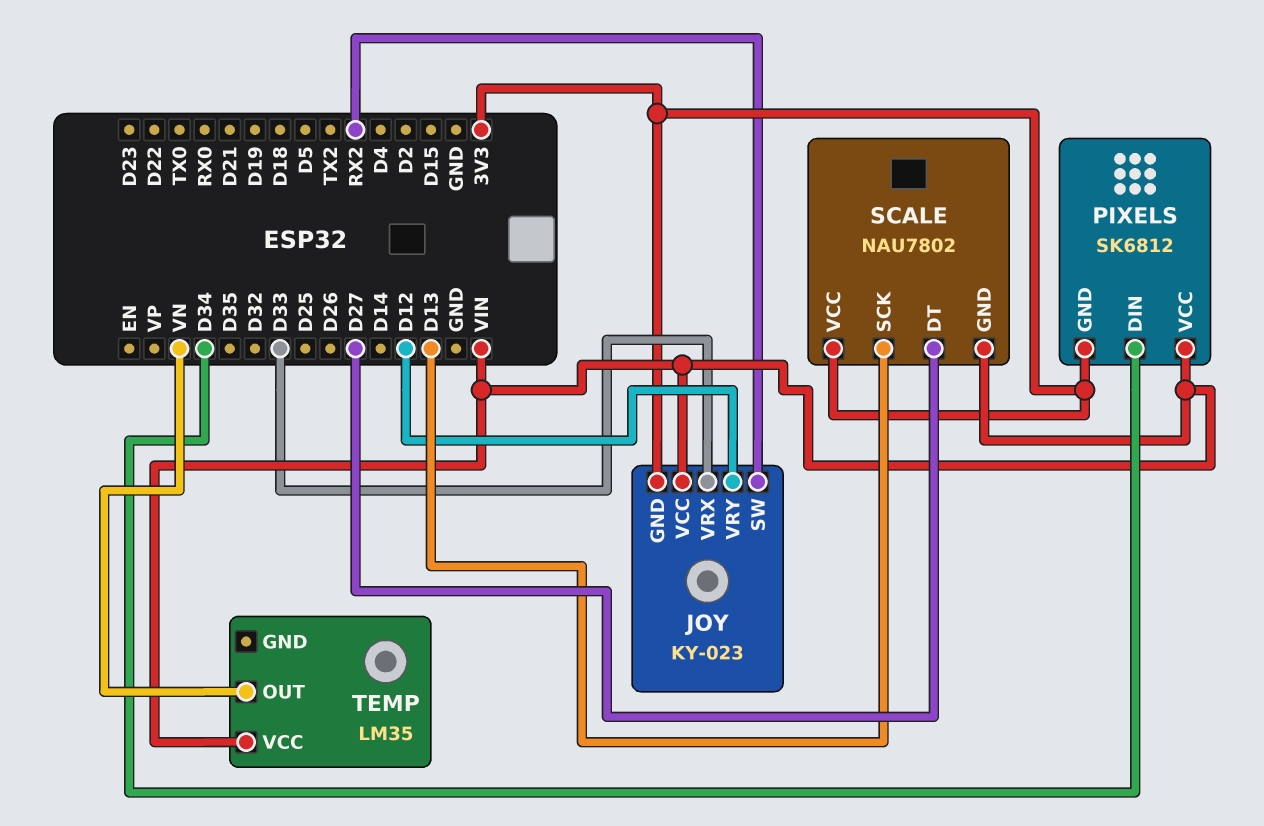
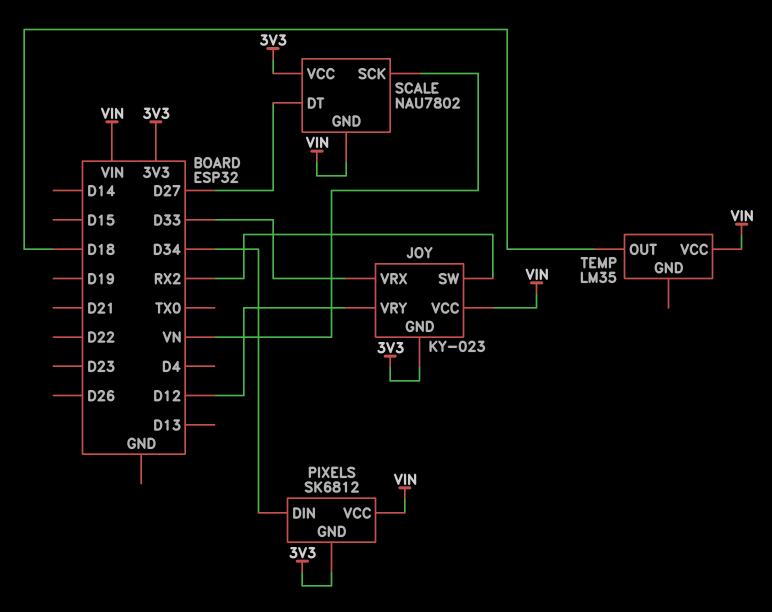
SCALE pin SCK: D13 -> VN
TEMP pin OUT: VN -> D18

